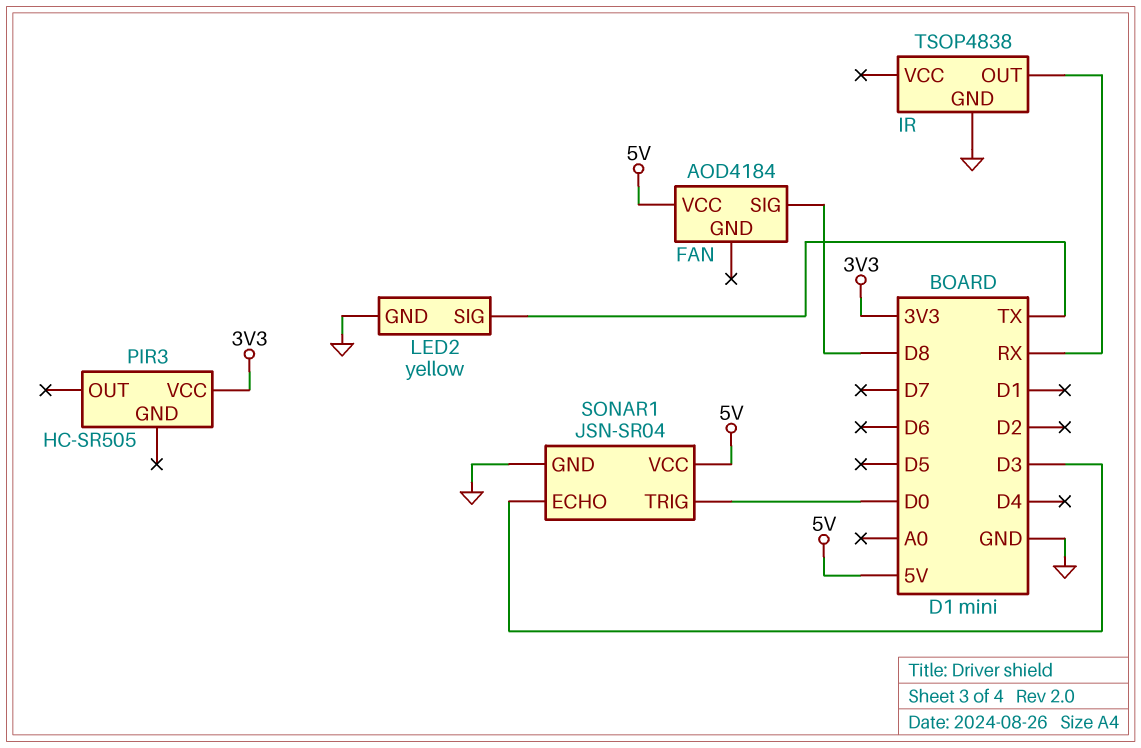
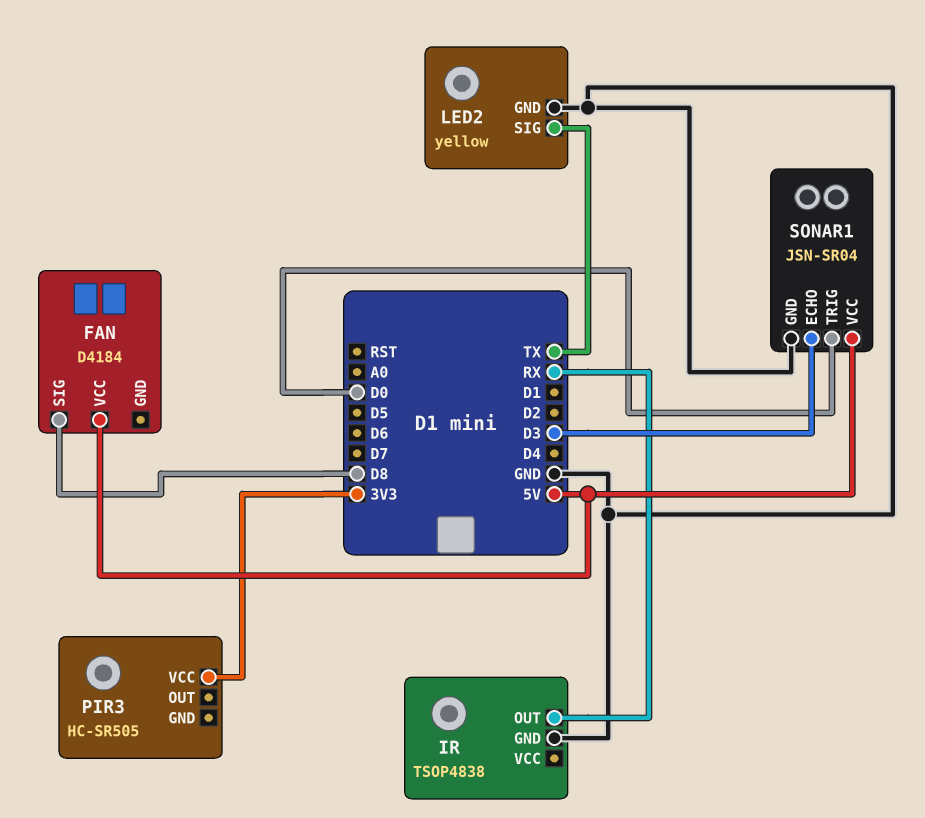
FAN: AOD4184 -> D4184

